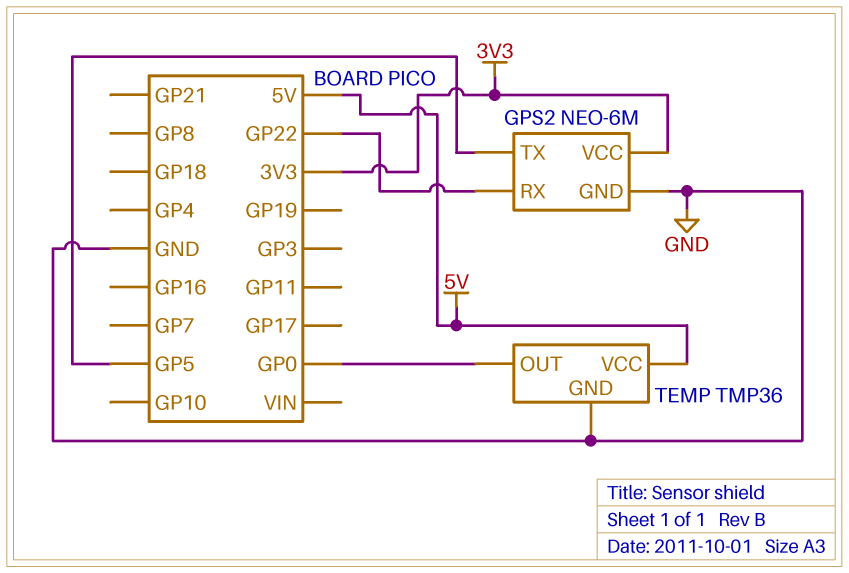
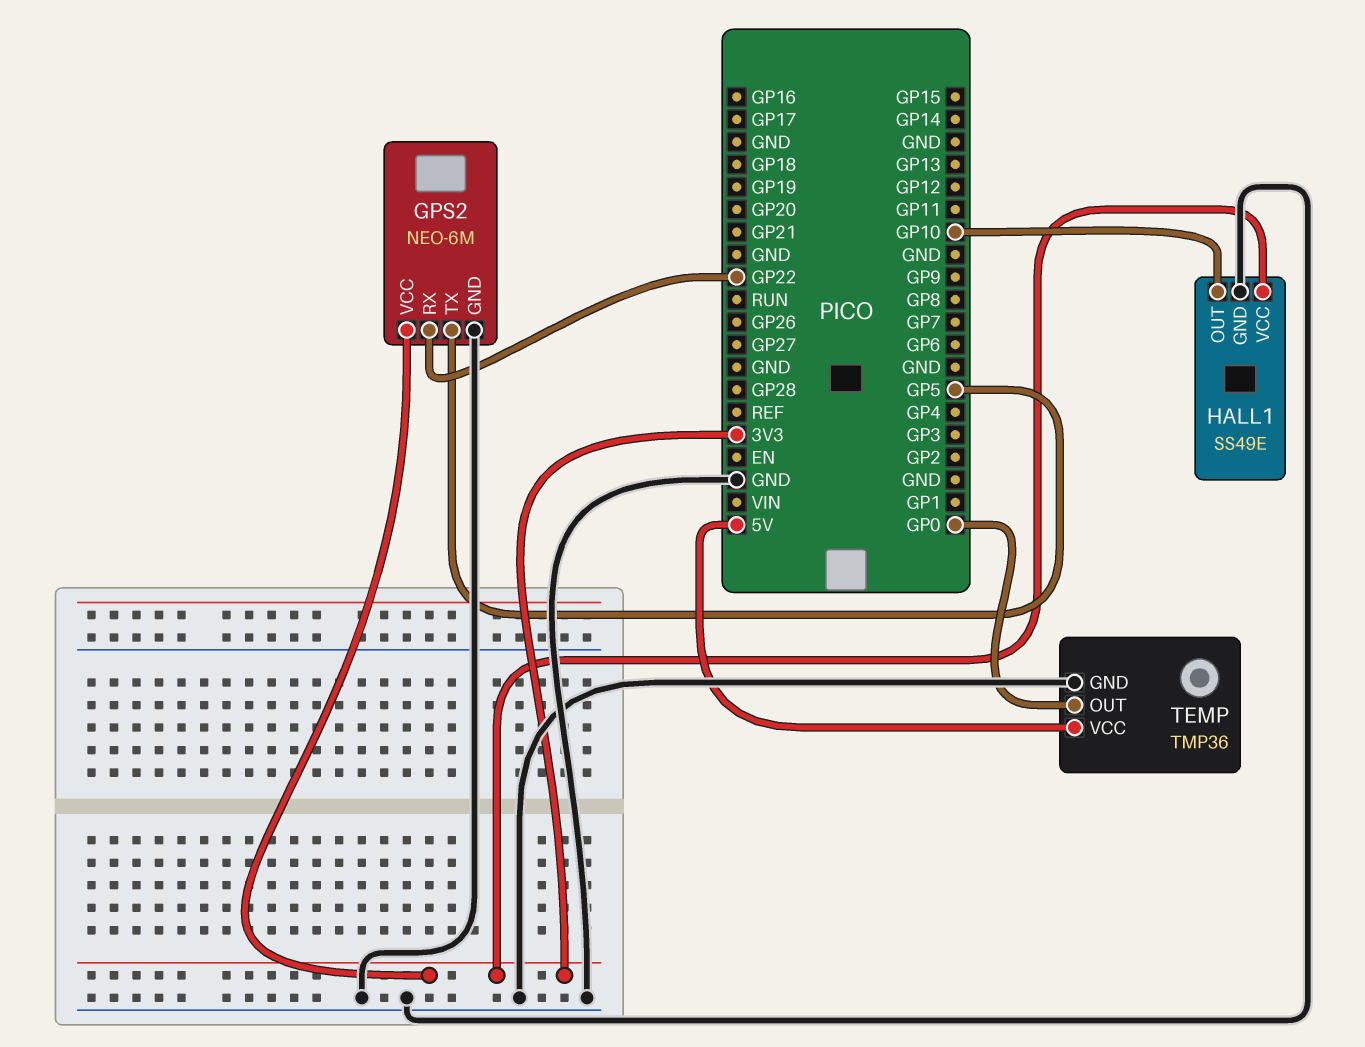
HALL1: none -> SS49E
HALL1 pin GND: none -> GND
HALL1 pin OUT: none -> GP10
HALL1 pin VCC: none -> 3V3

